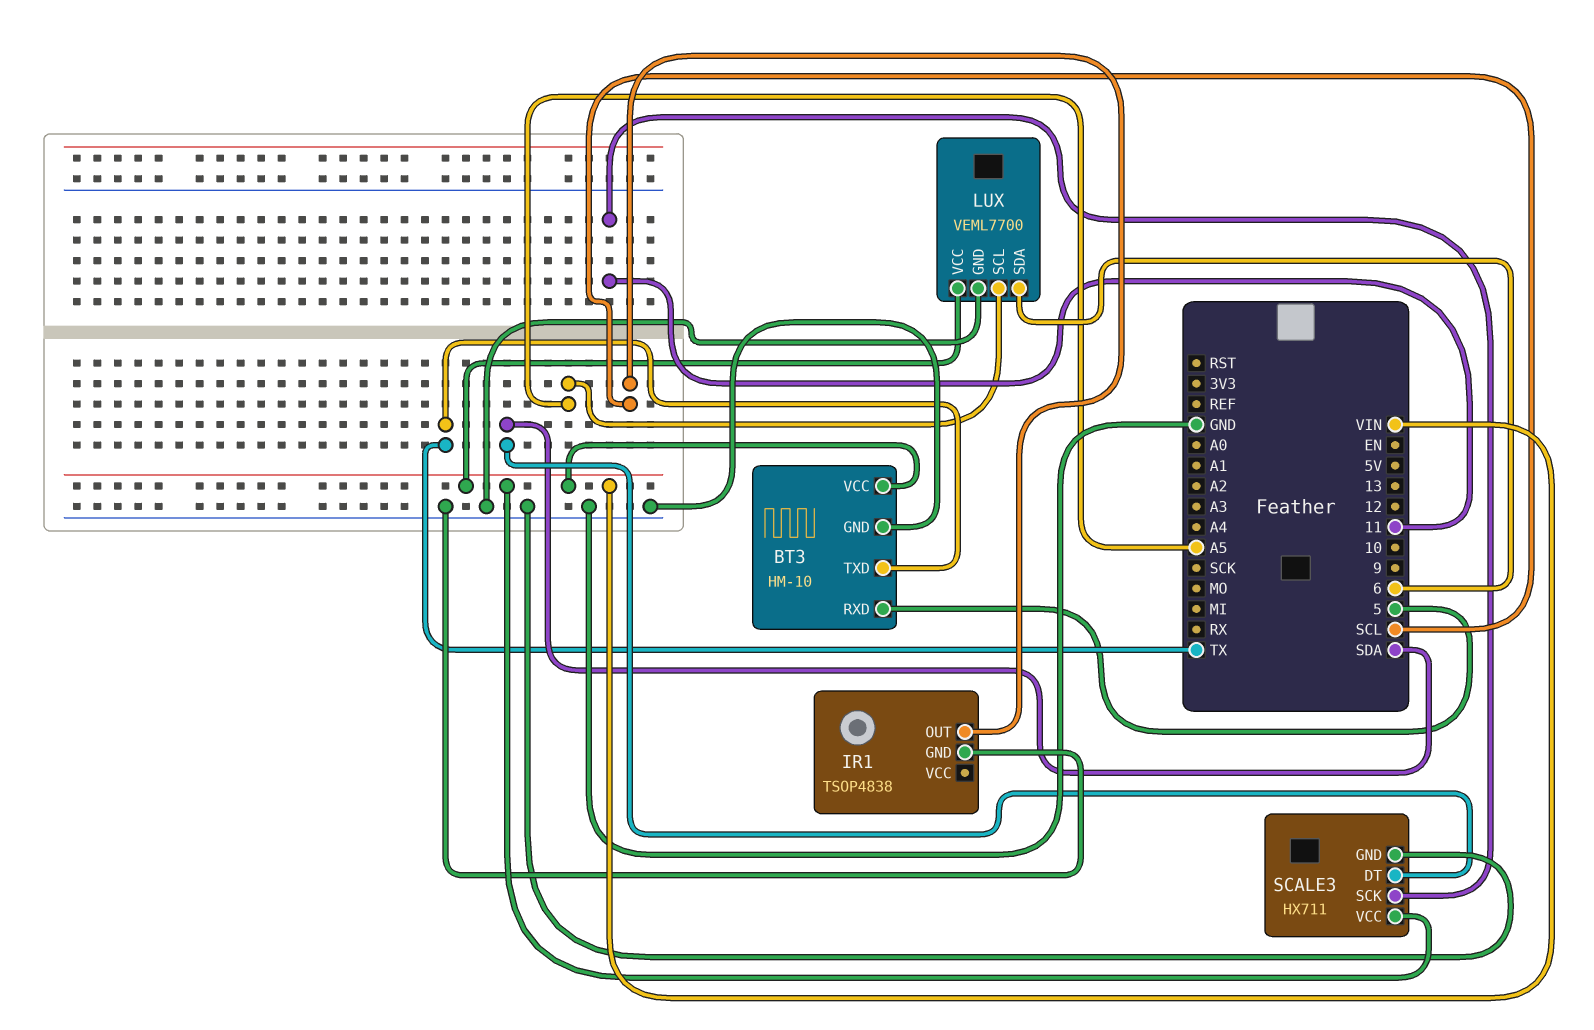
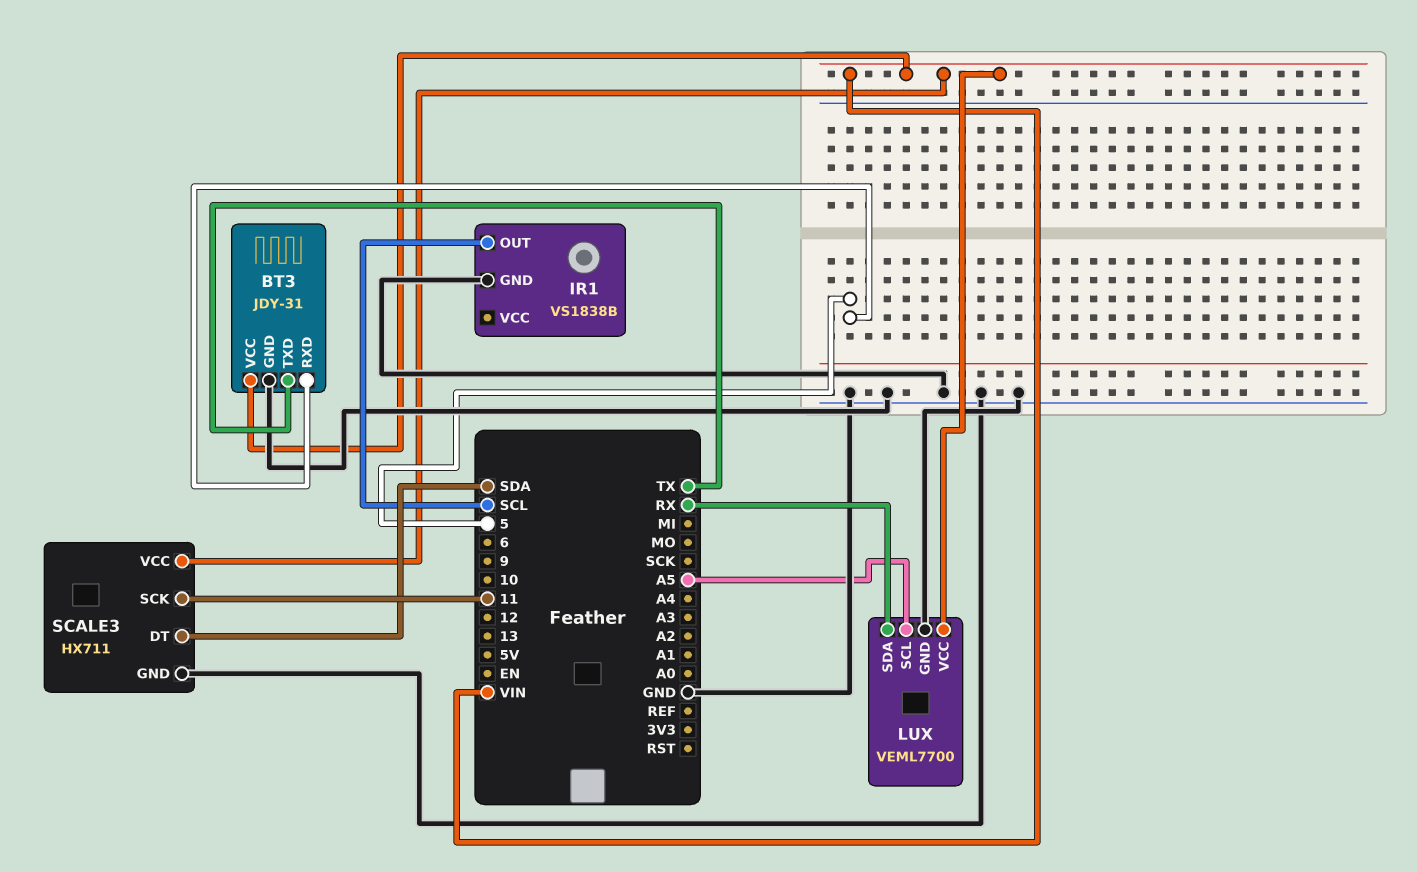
BT3: HM-10 -> JDY-31
IR1: TSOP4838 -> VS1838B
LUX pin SDA: 6 -> RX

